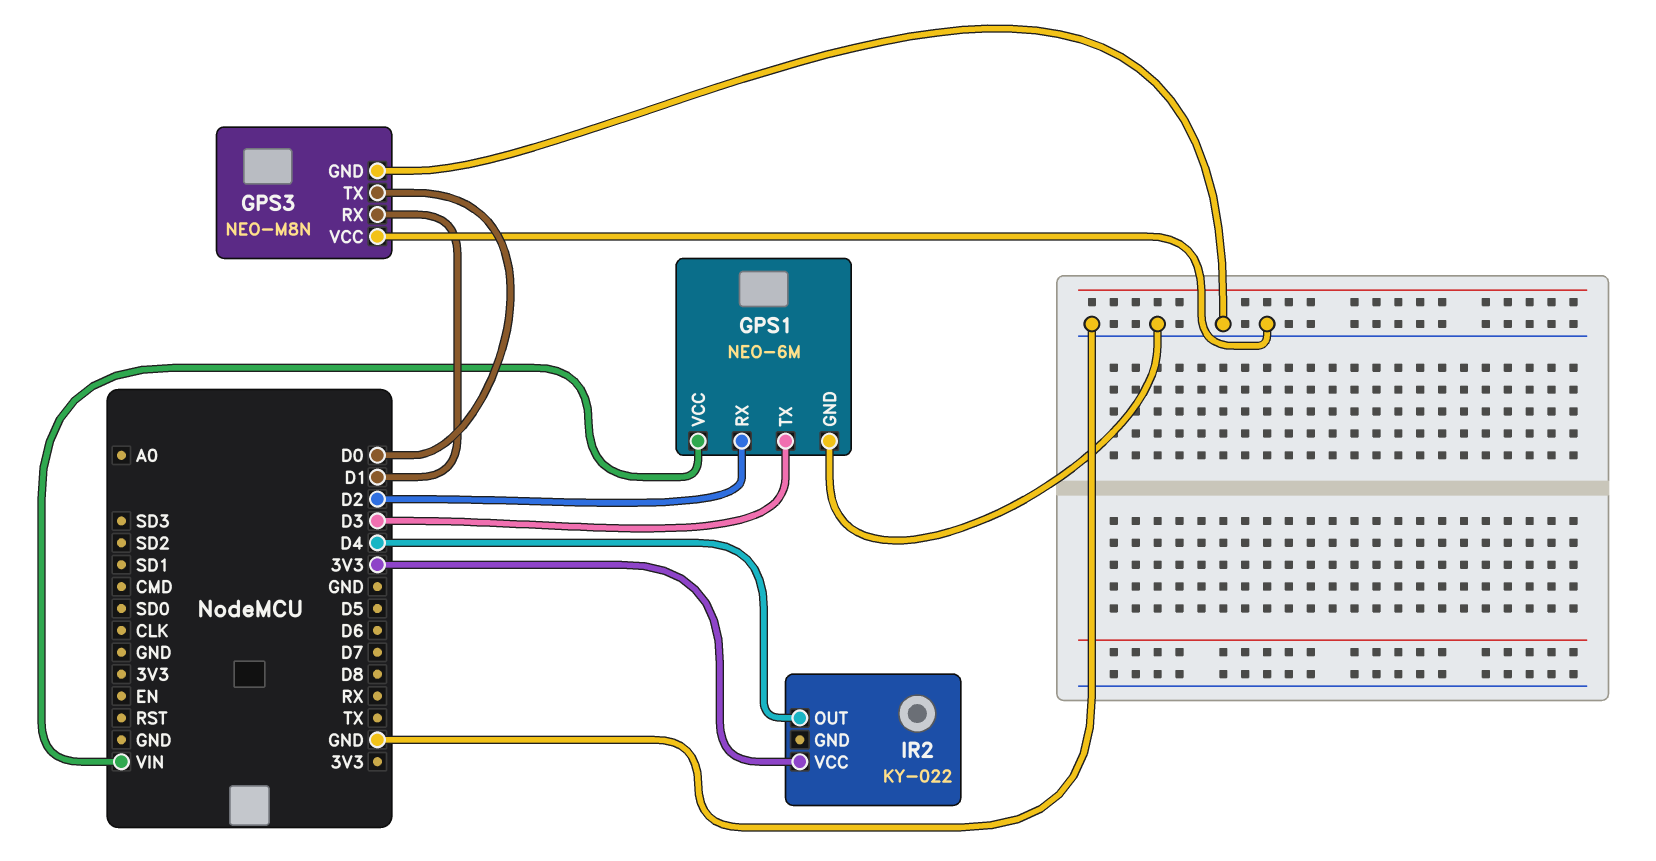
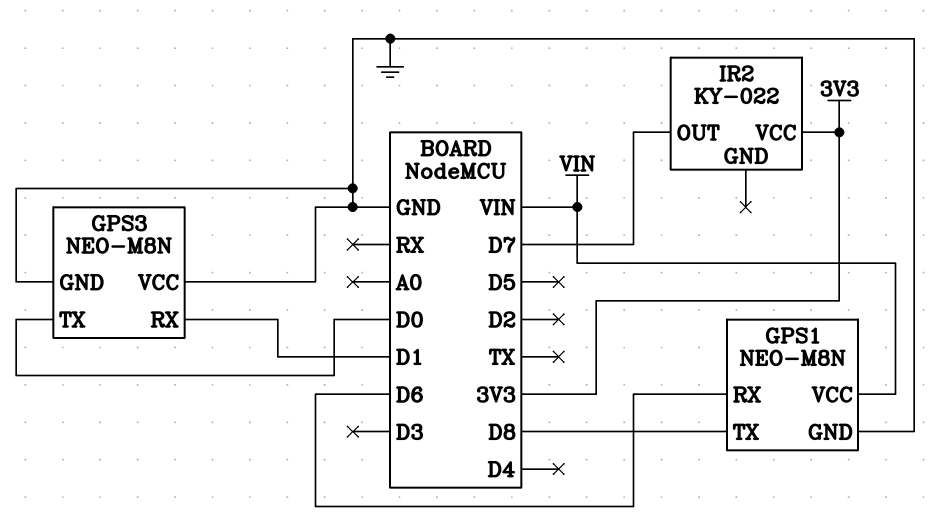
GPS1: NEO-6M -> NEO-M8N
GPS1 pin RX: D2 -> D6
GPS1 pin TX: D3 -> D8
IR2 pin OUT: D4 -> D7

